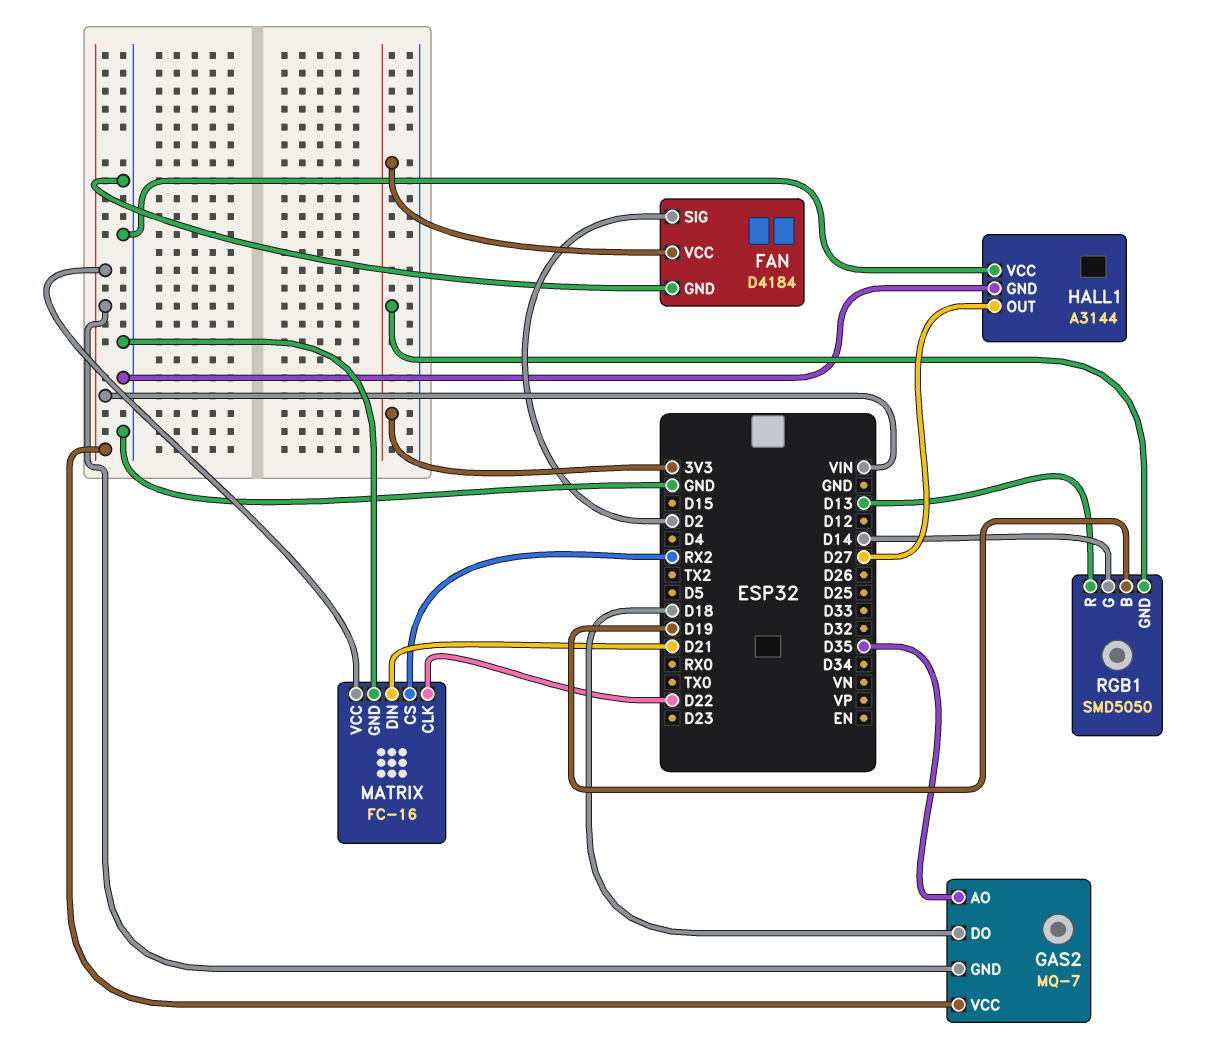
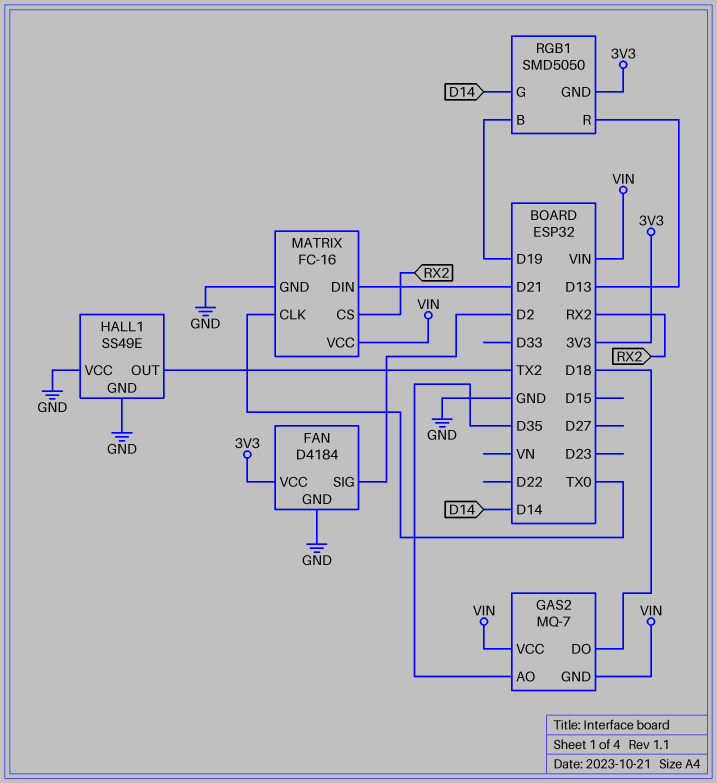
HALL1: A3144 -> SS49E
HALL1 pin OUT: D27 -> TX2
MATRIX pin CLK: D22 -> TX0

